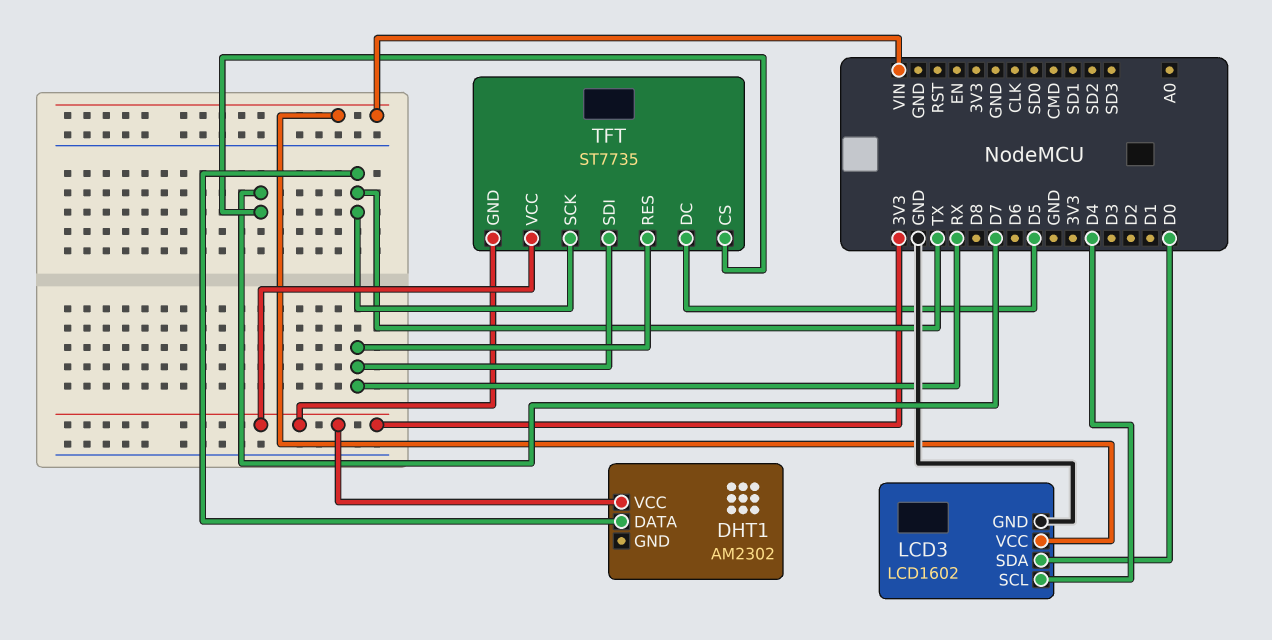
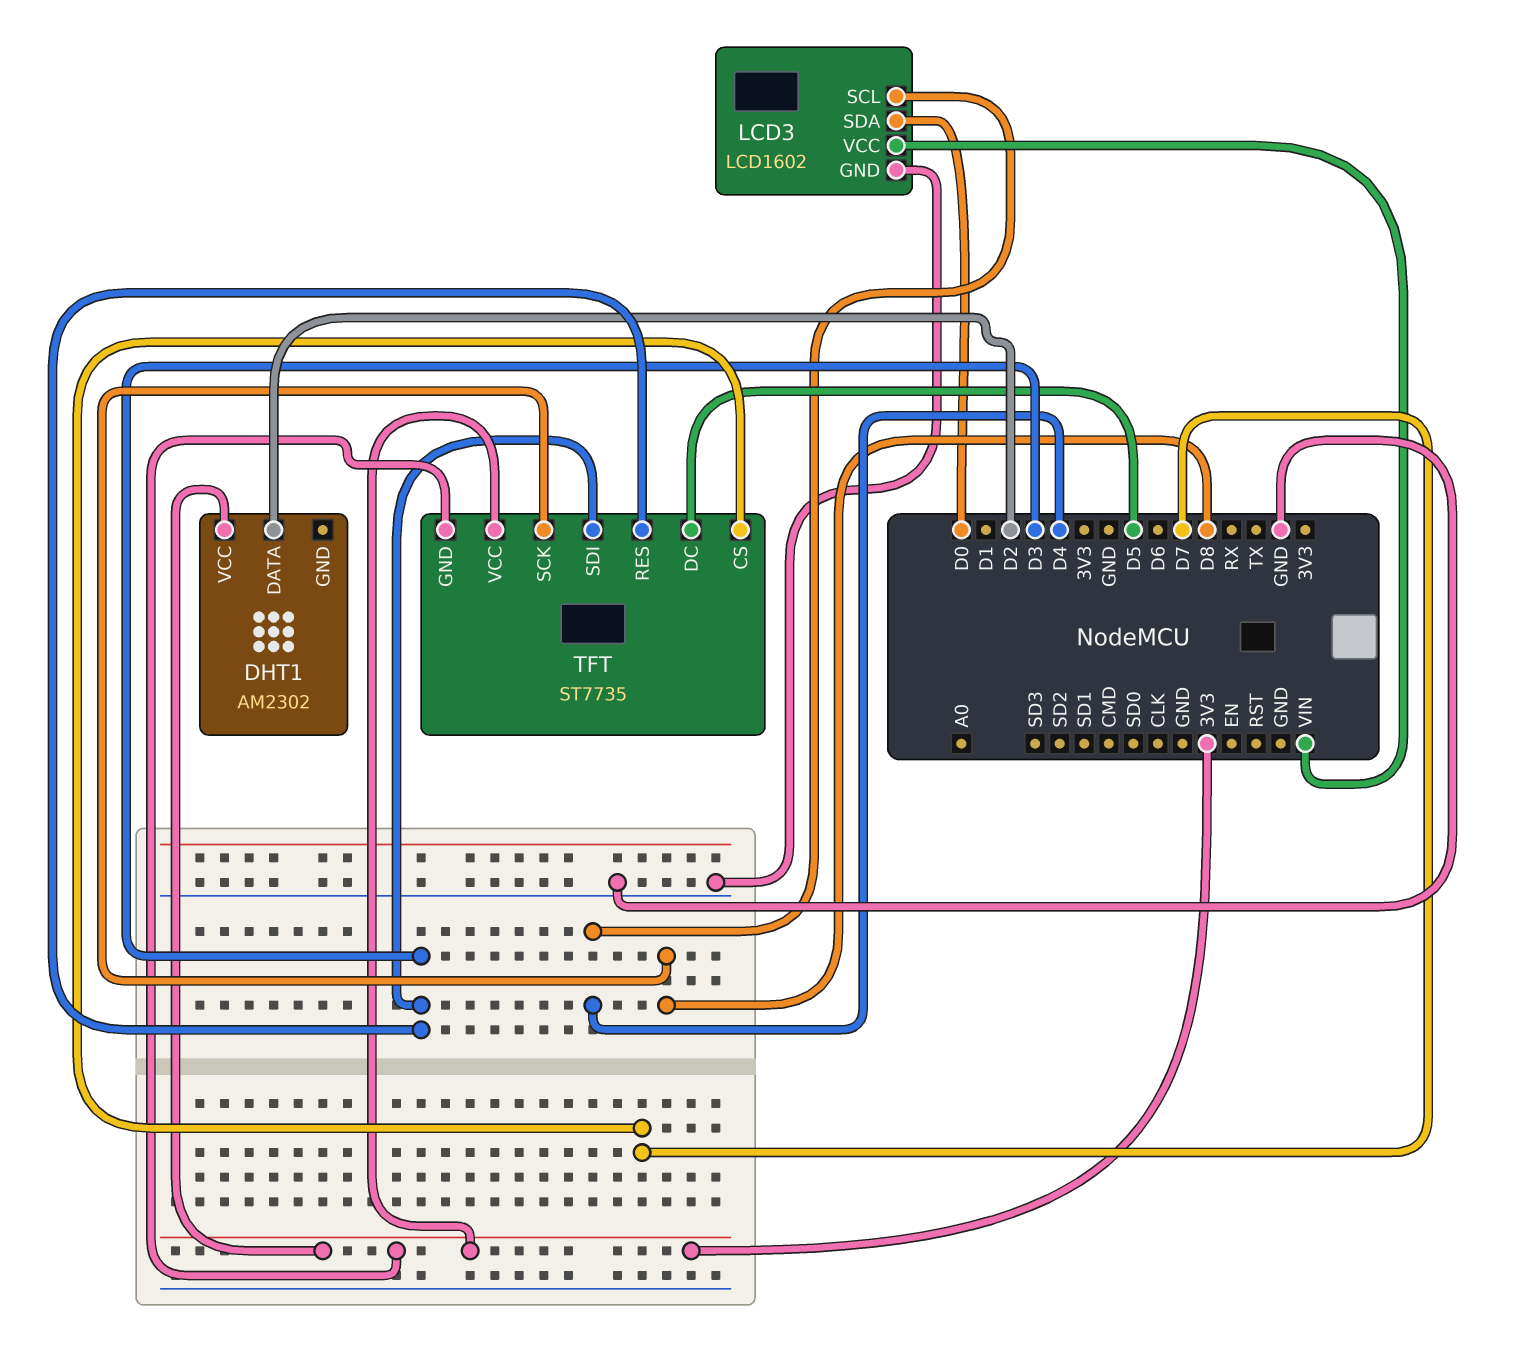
DHT1 pin DATA: TX -> D2
TFT pin RES: RX -> D3
TFT pin SCK: TX -> D8
TFT pin SDI: RX -> D3

